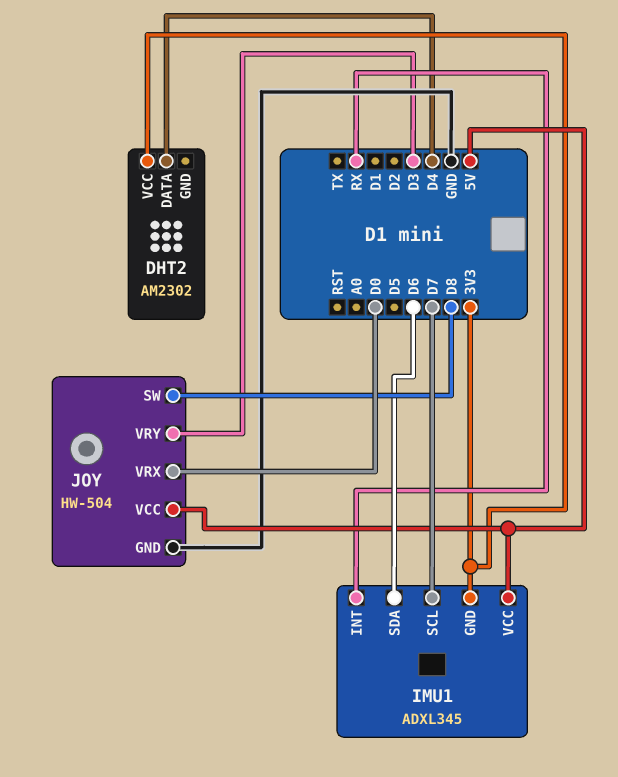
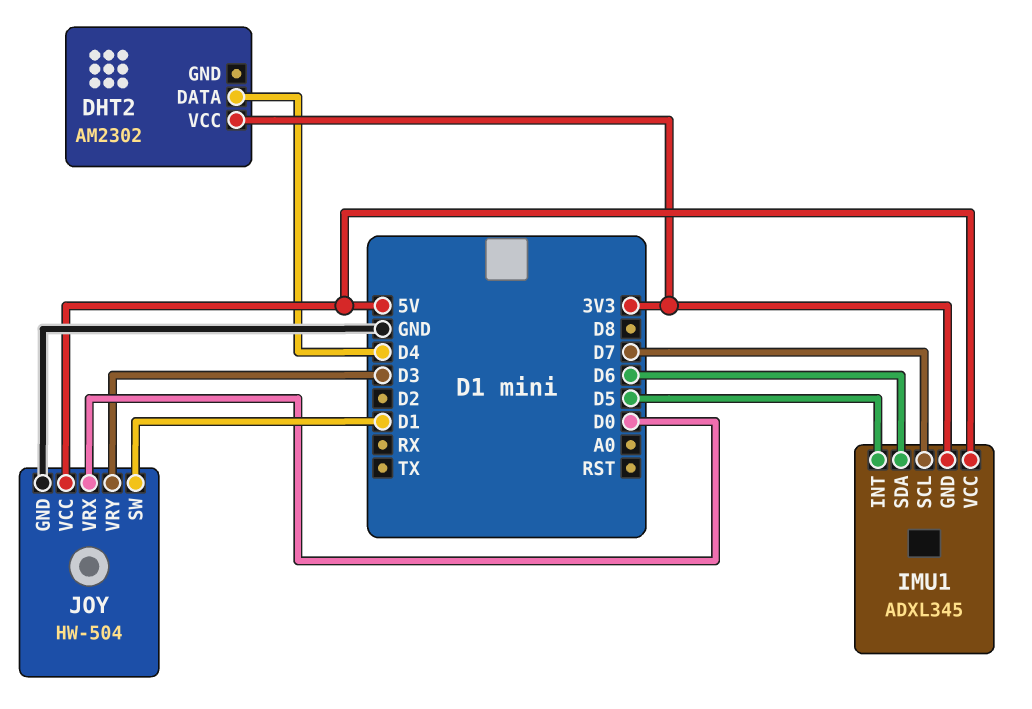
IMU1 pin INT: RX -> D5
JOY pin SW: D8 -> D1

